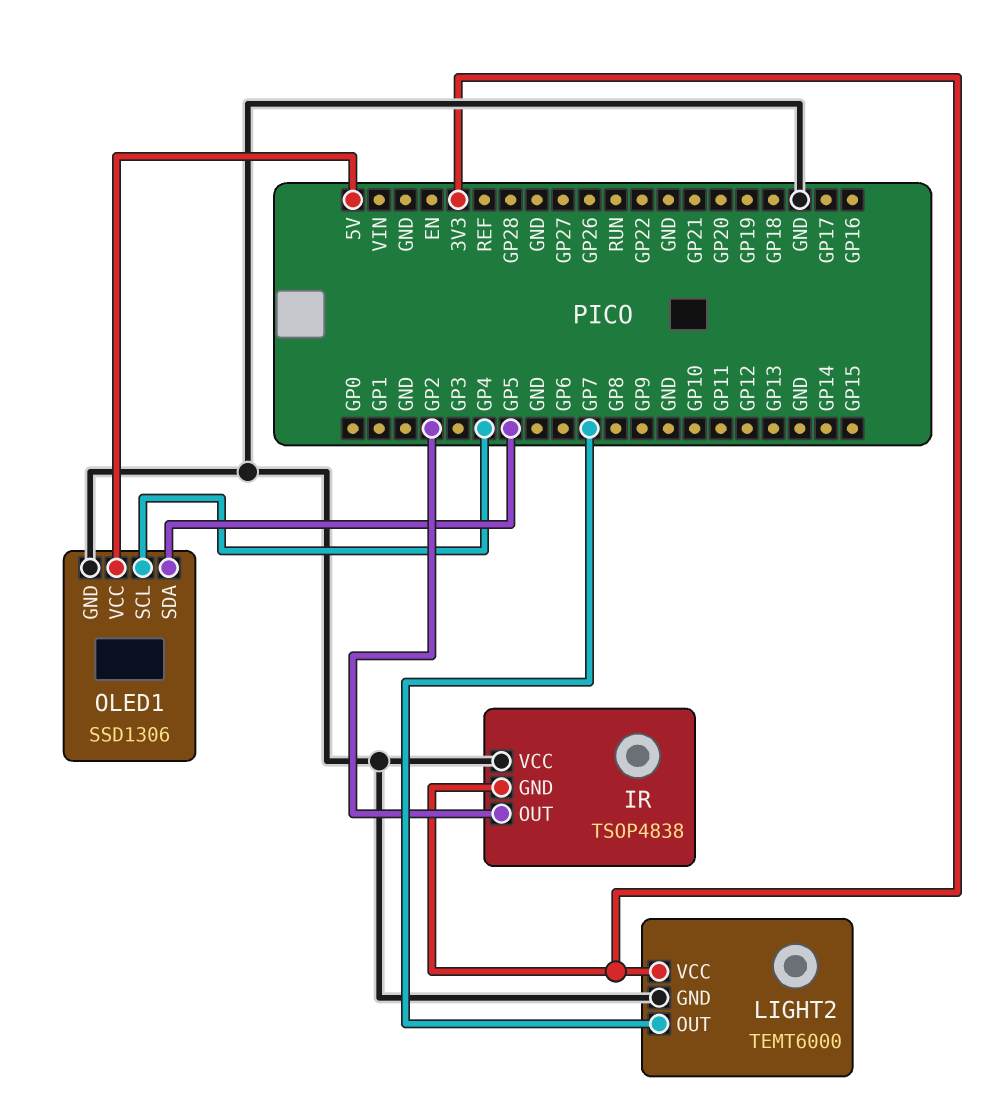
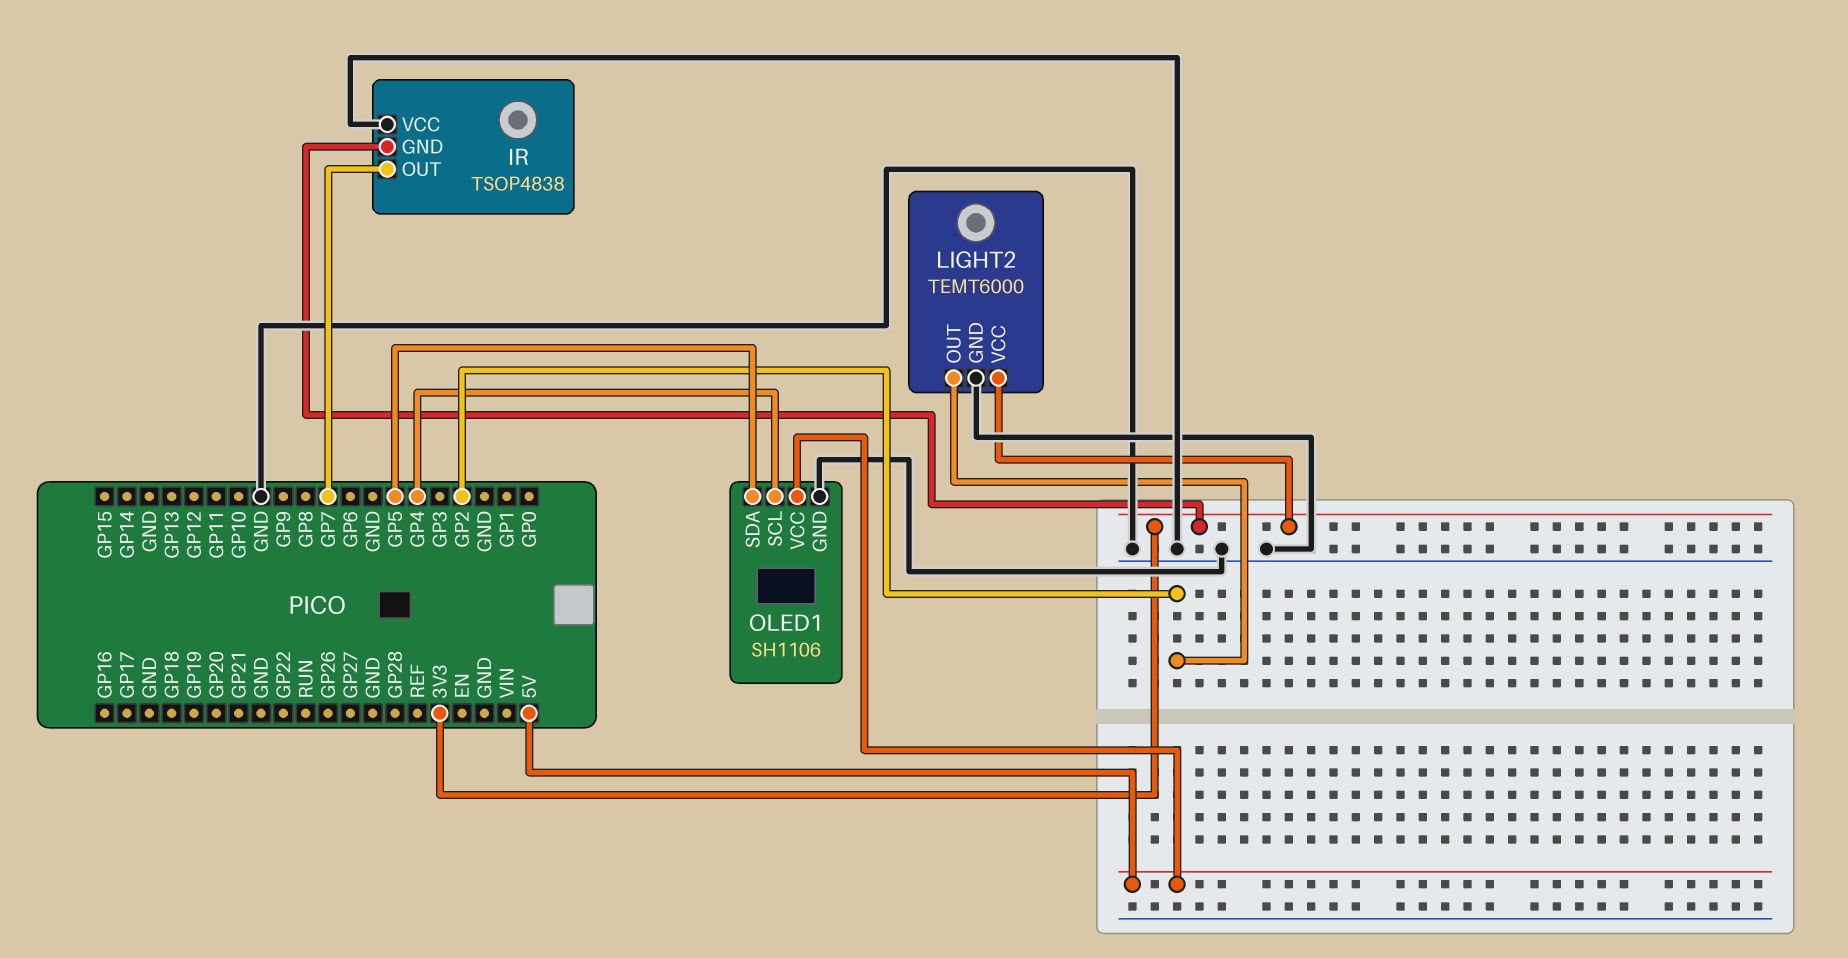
IR pin OUT: GP2 -> GP7
LIGHT2 pin OUT: GP7 -> GP2
OLED1: SSD1306 -> SH1106

